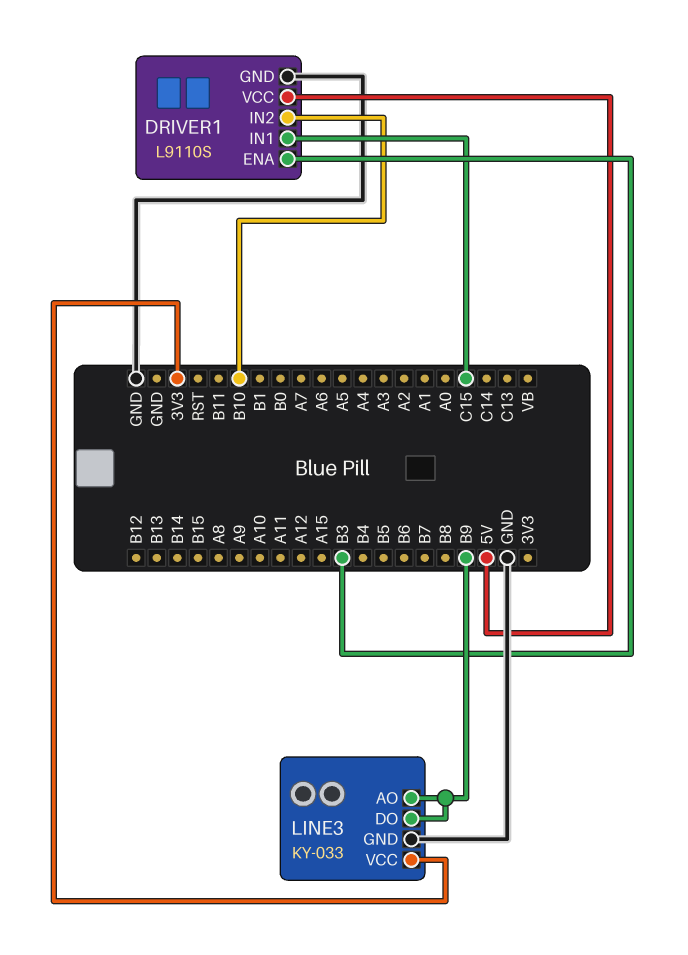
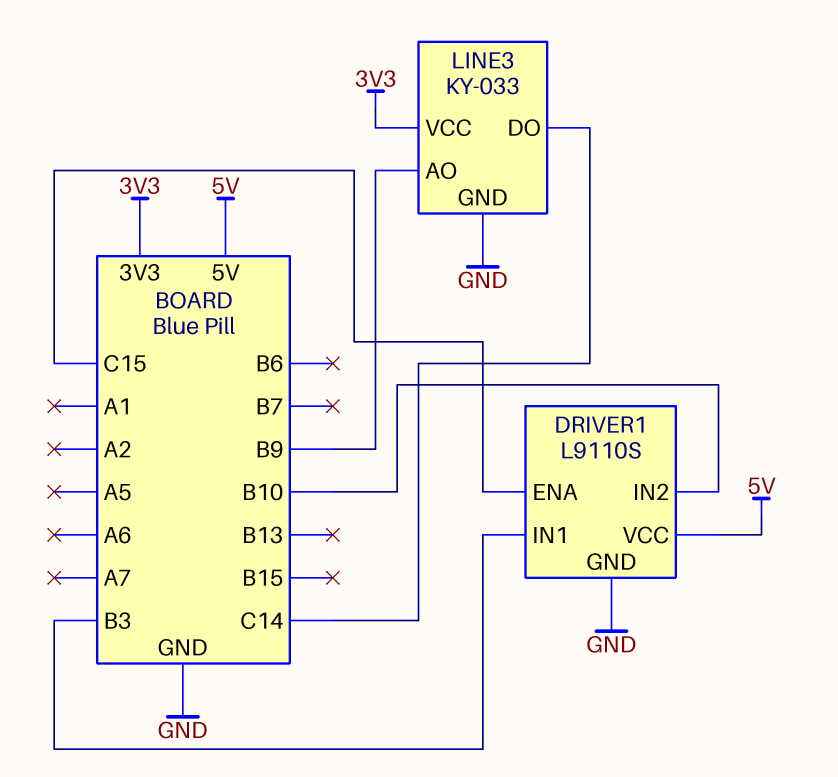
DRIVER1 pin ENA: B3 -> C15
DRIVER1 pin IN1: C15 -> B3
LINE3 pin DO: B9 -> C14

